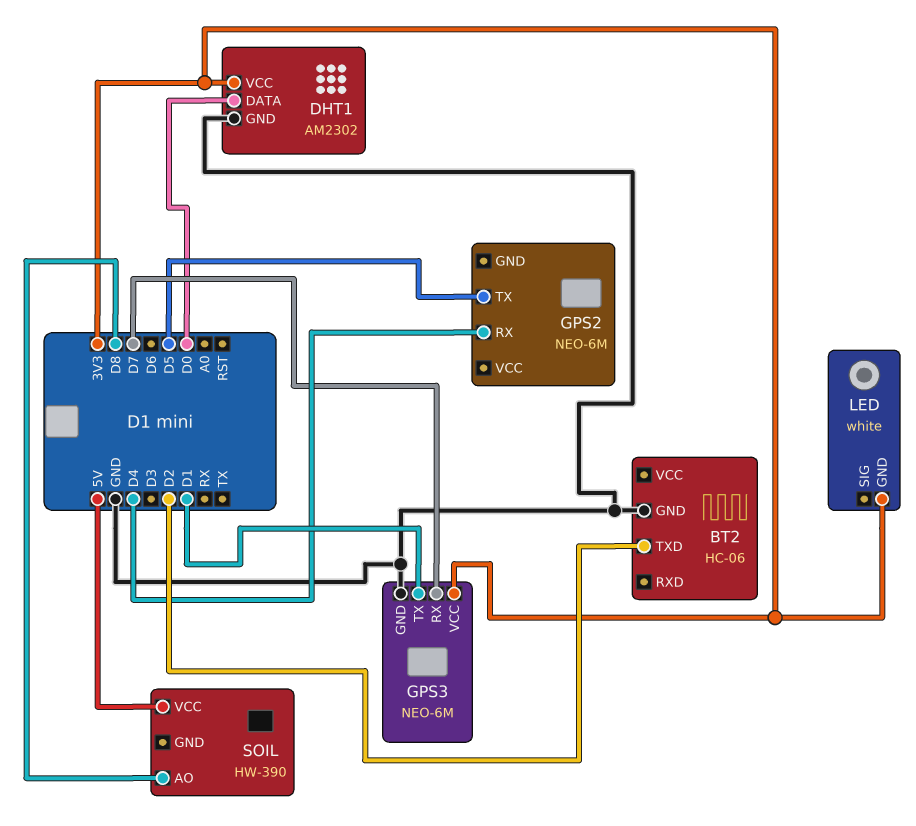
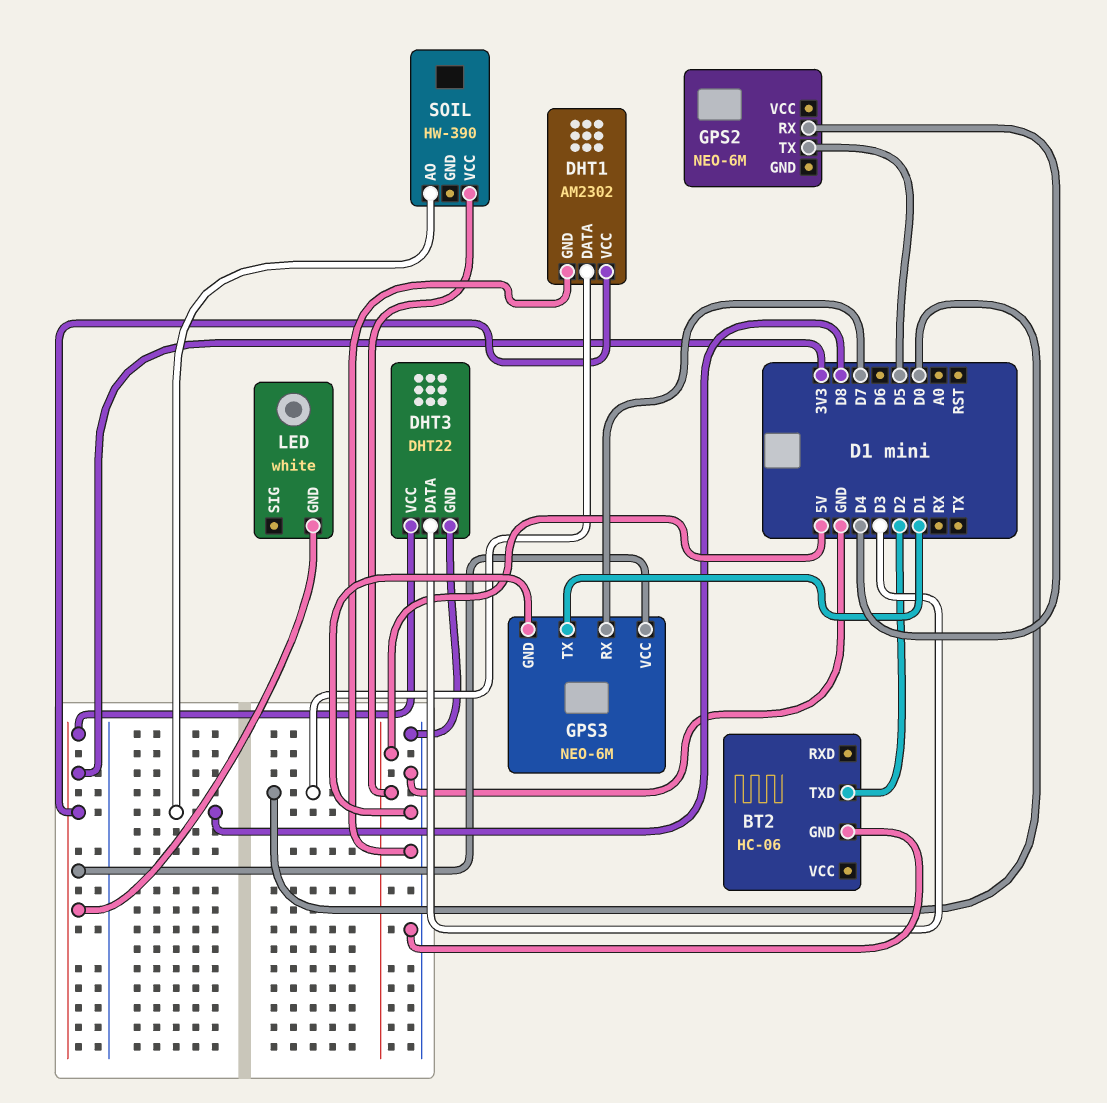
DHT3: none -> DHT22
DHT3 pin DATA: none -> D3
DHT3 pin GND: none -> GND
DHT3 pin VCC: none -> 3V3

